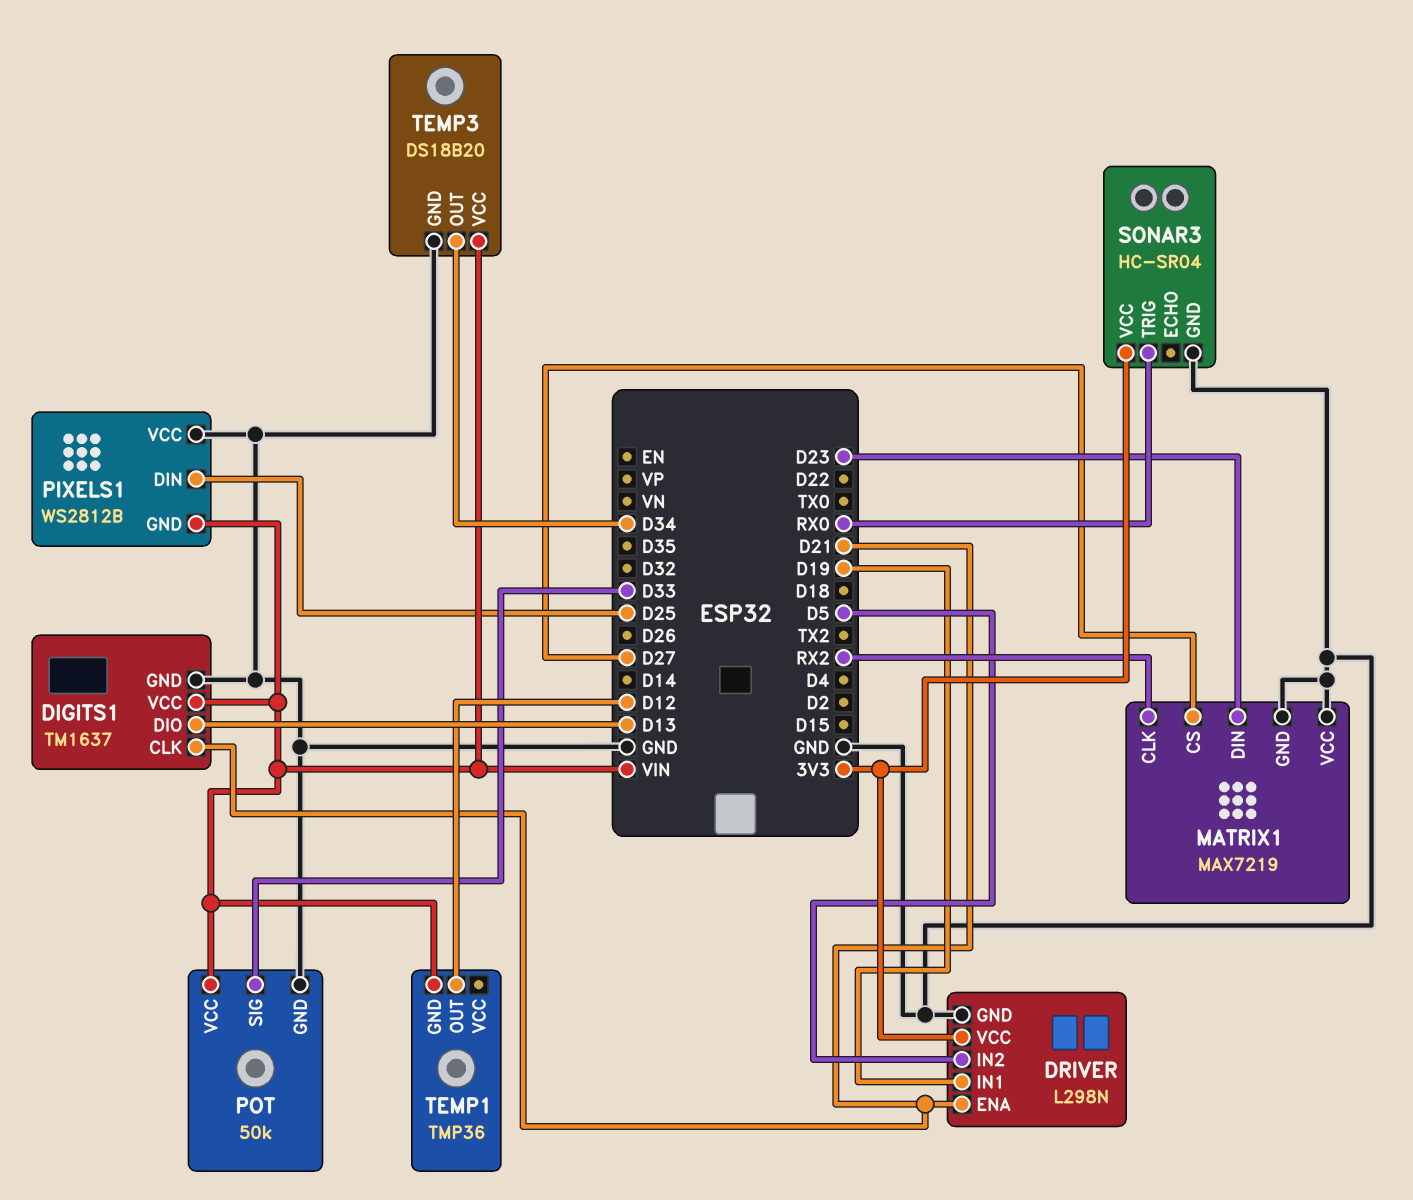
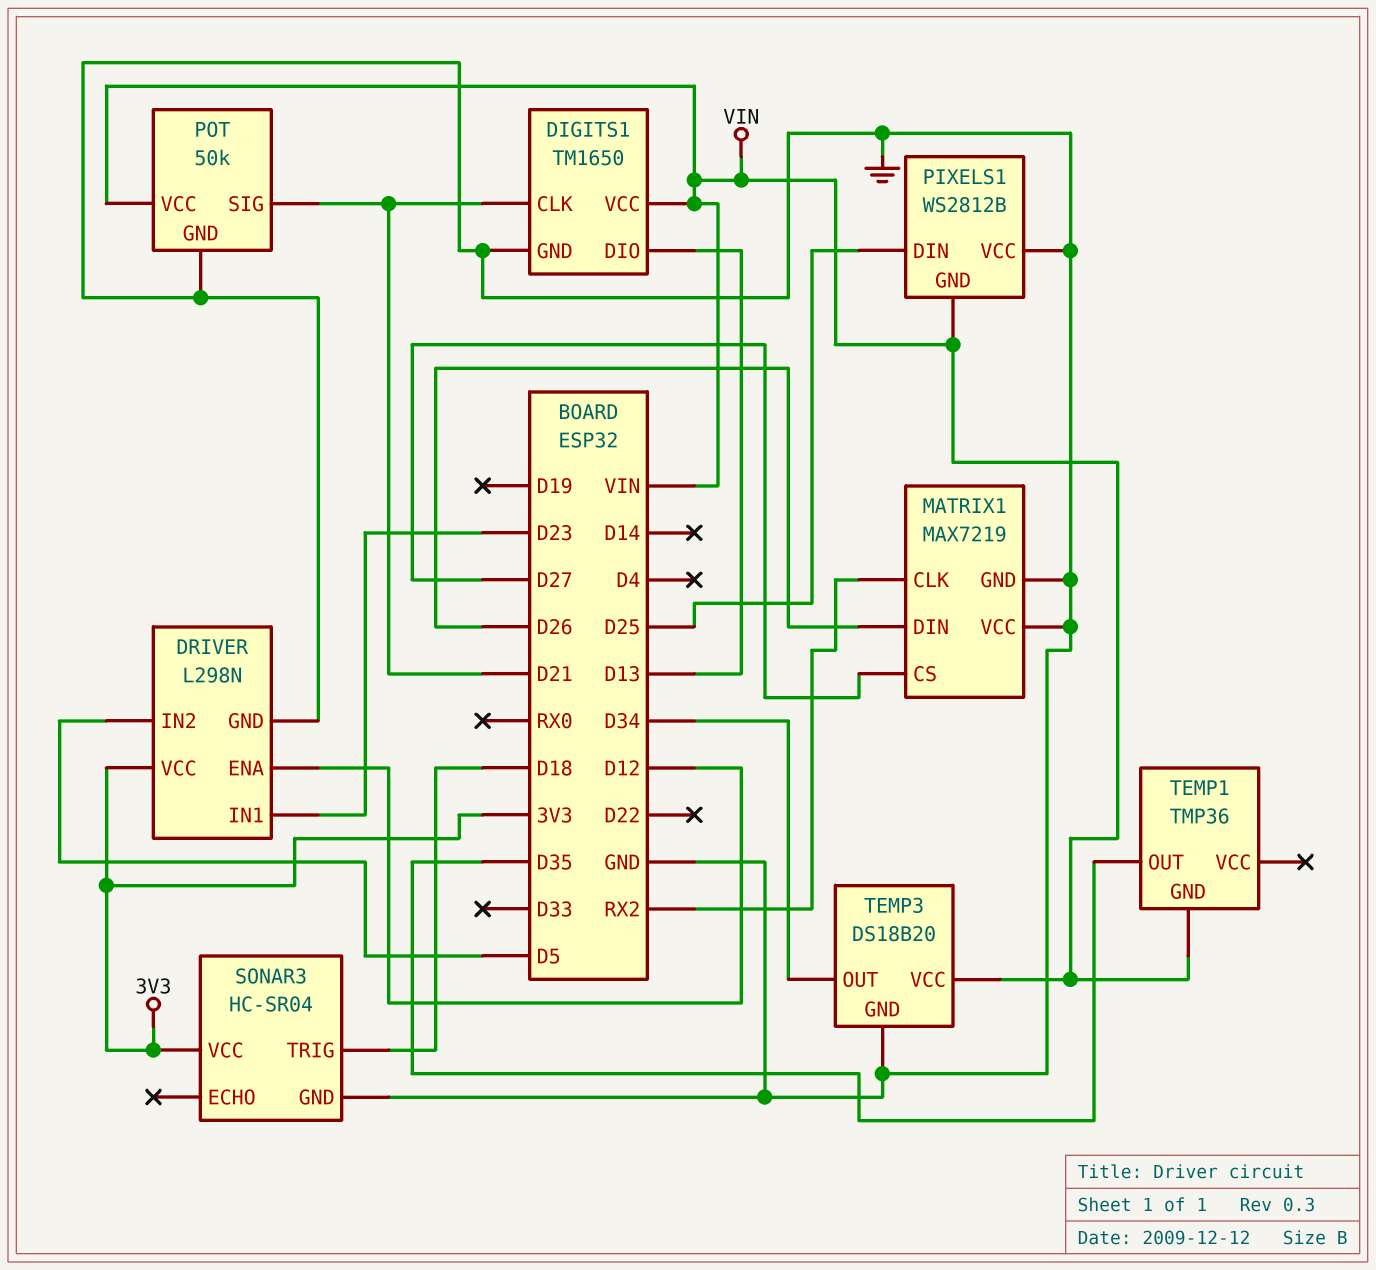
DIGITS1: TM1637 -> TM1650
DRIVER pin ENA: D21 -> D12
DRIVER pin IN1: D19 -> D23
MATRIX1 pin DIN: D23 -> D26
POT pin SIG: D33 -> D21
SONAR3 pin TRIG: RX0 -> D18
TEMP1 pin OUT: D12 -> D35

